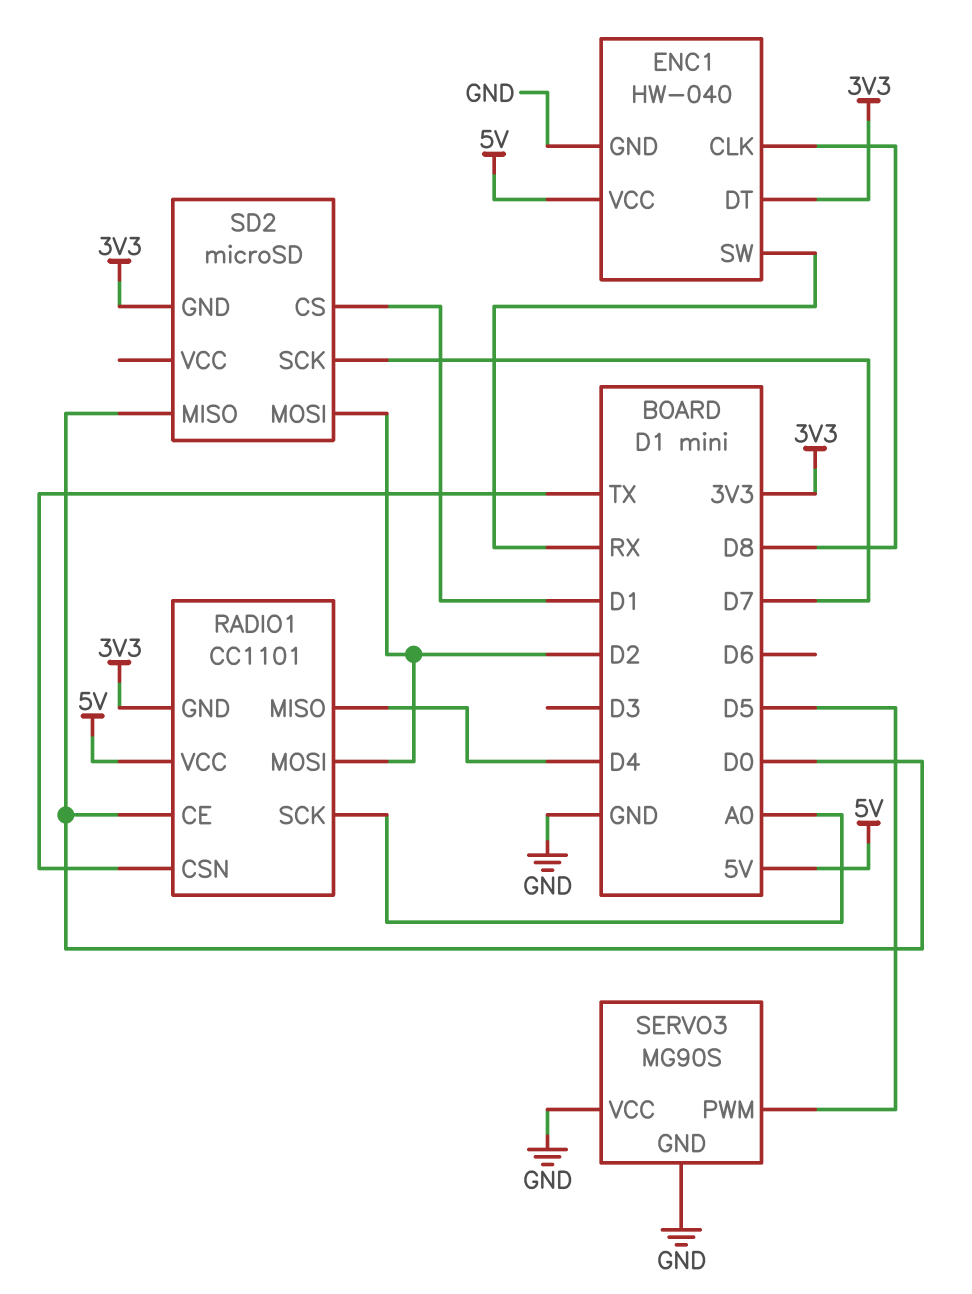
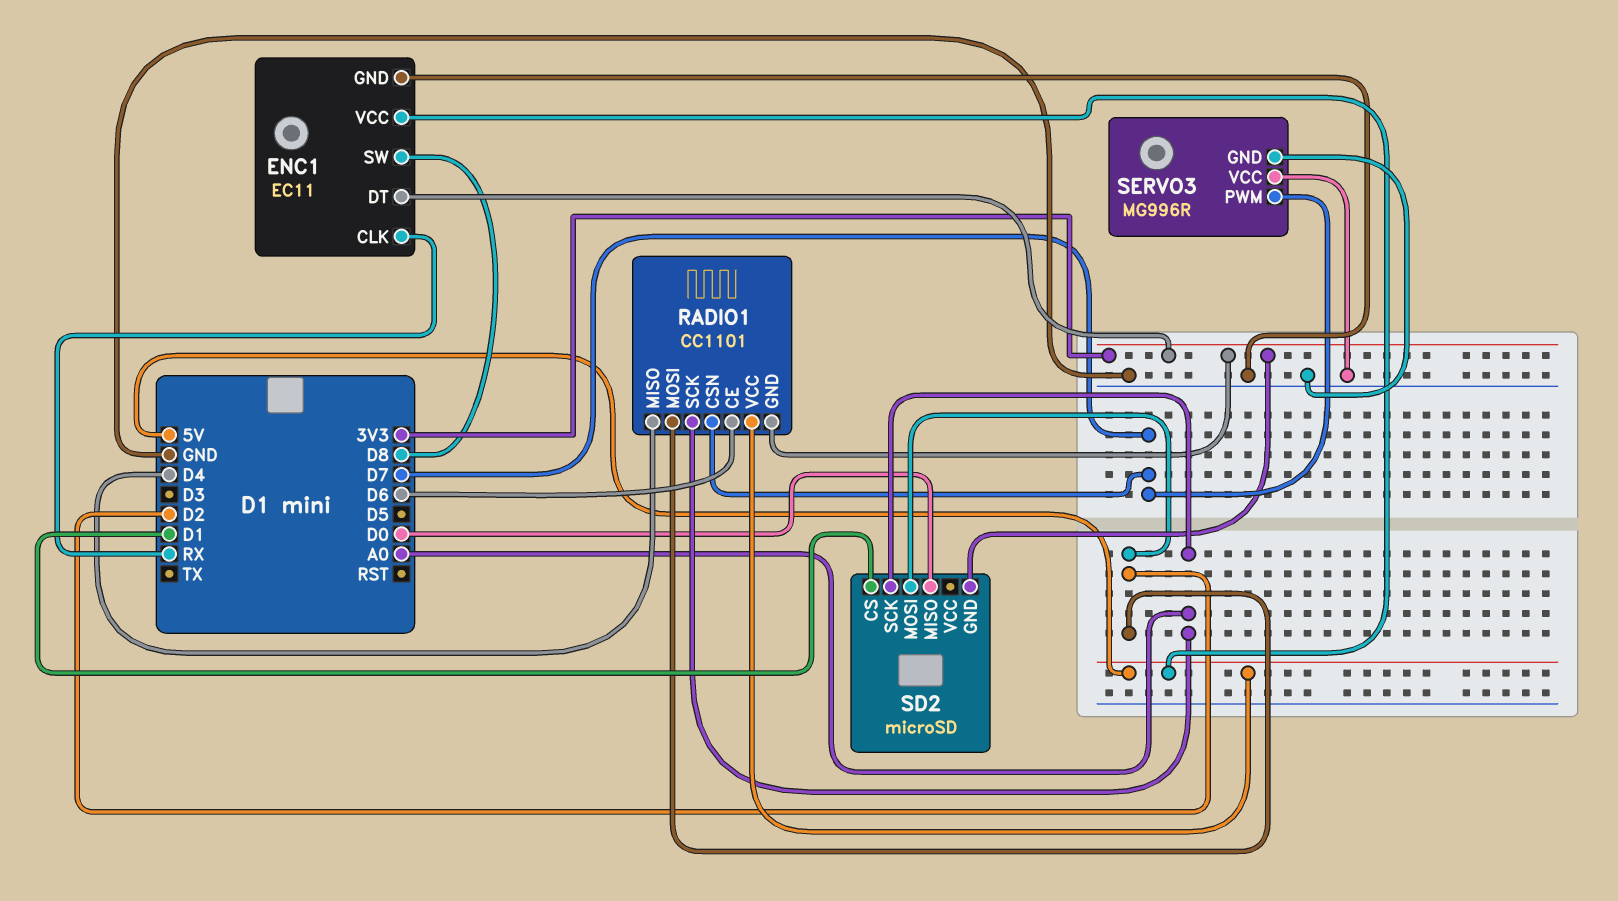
ENC1: HW-040 -> EC11
ENC1 pin CLK: D8 -> RX
ENC1 pin SW: RX -> D8
RADIO1 pin CE: D0 -> D6
RADIO1 pin CSN: TX -> D7
SD2 pin SCK: D7 -> A0
SERVO3: MG90S -> MG996R
SERVO3 pin PWM: D5 -> D7

